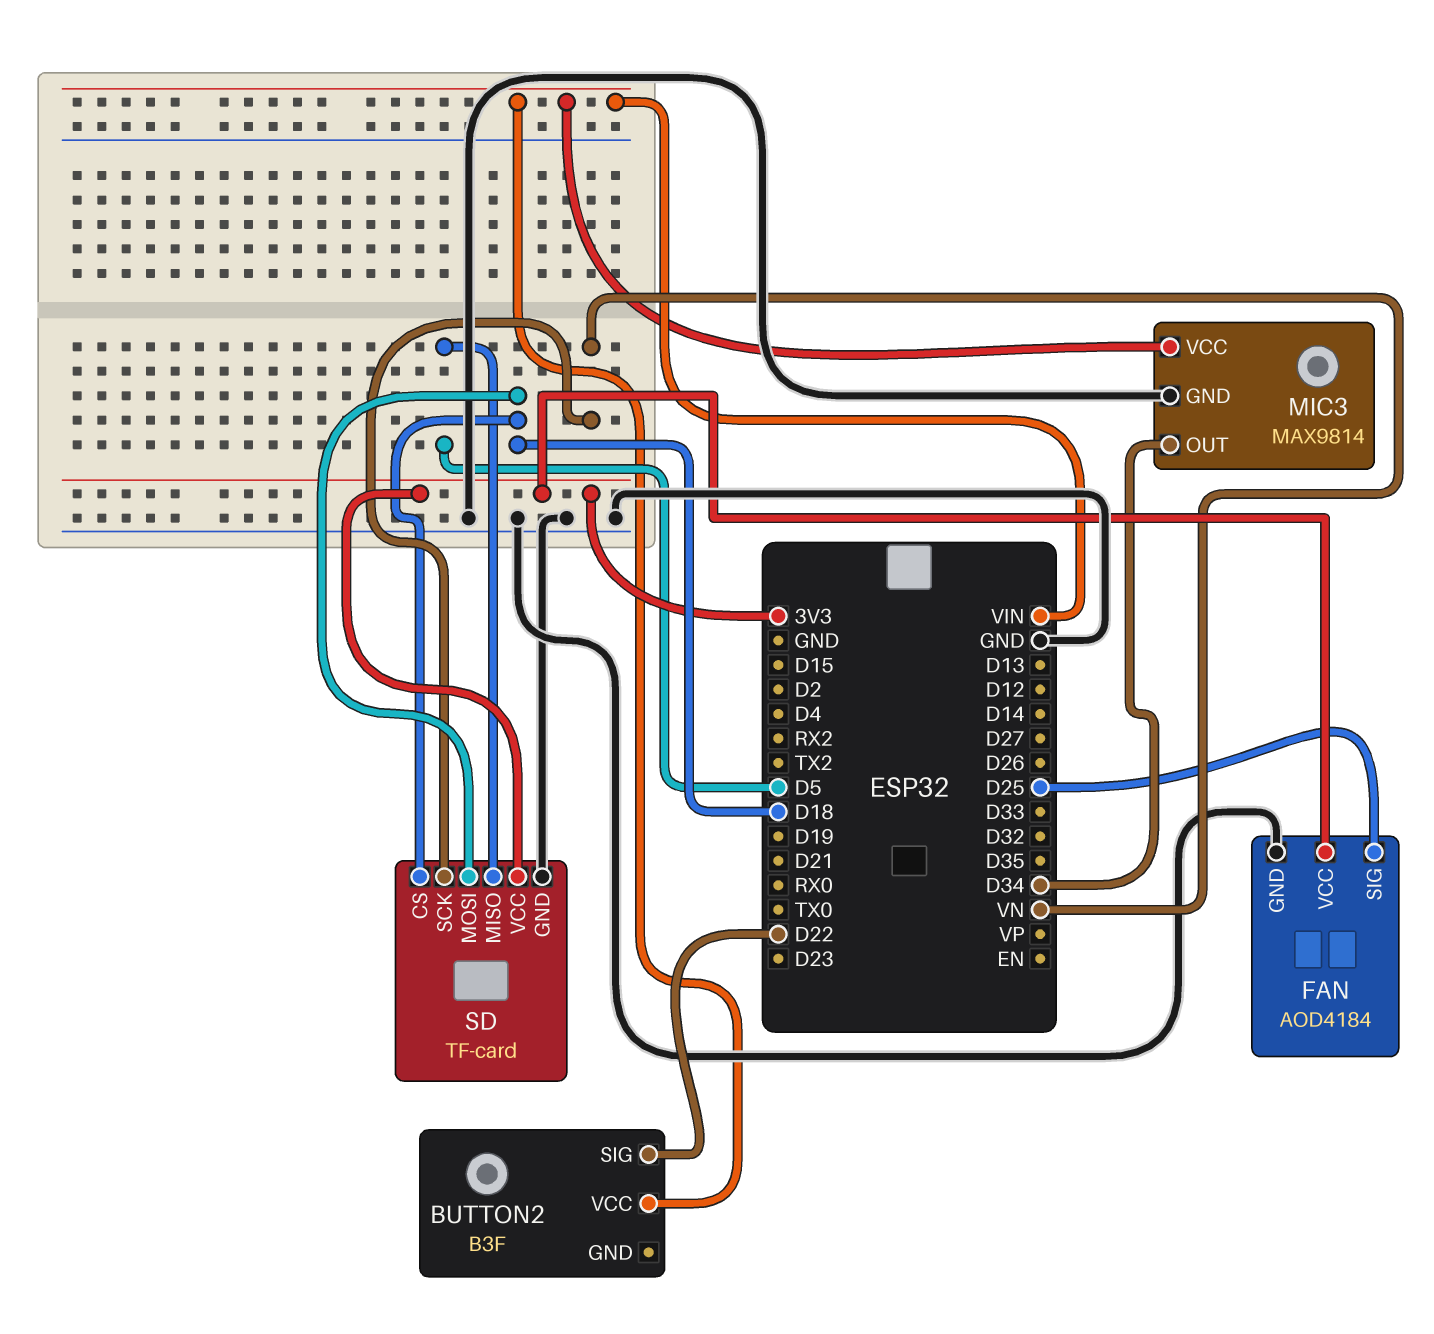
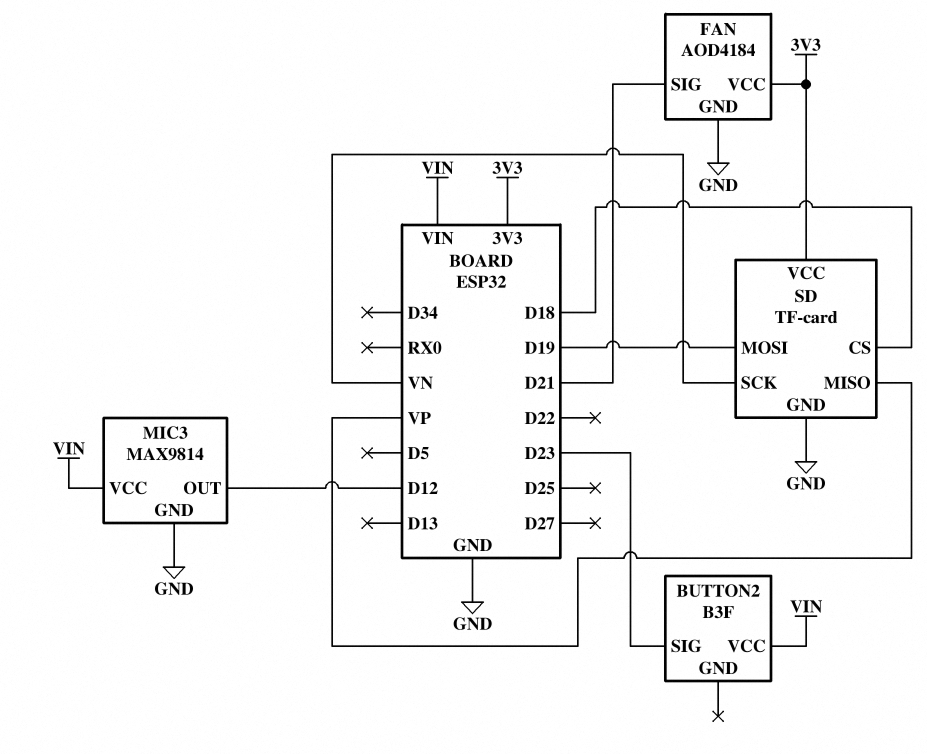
BUTTON2 pin SIG: D22 -> D23
FAN pin SIG: D25 -> D21
MIC3 pin OUT: D34 -> D12
SD pin MISO: D5 -> VP
SD pin MOSI: D18 -> D19

